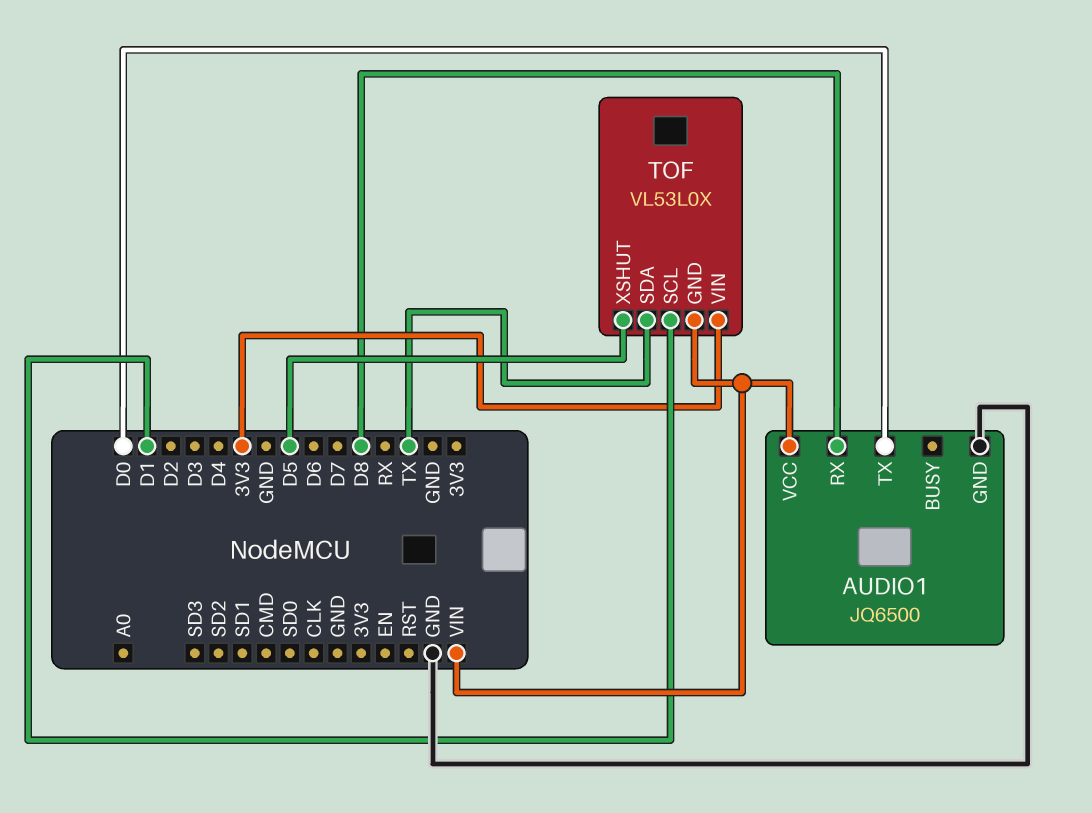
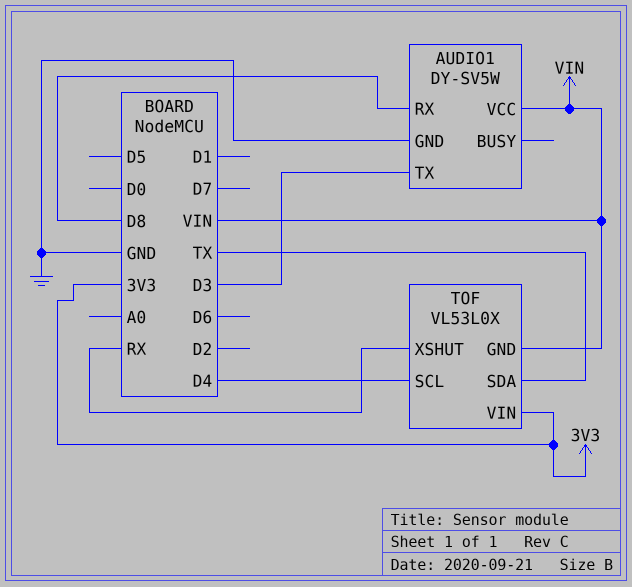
AUDIO1: JQ6500 -> DY-SV5W
AUDIO1 pin TX: D0 -> D3
TOF pin SCL: D1 -> D4
TOF pin XSHUT: D5 -> RX

